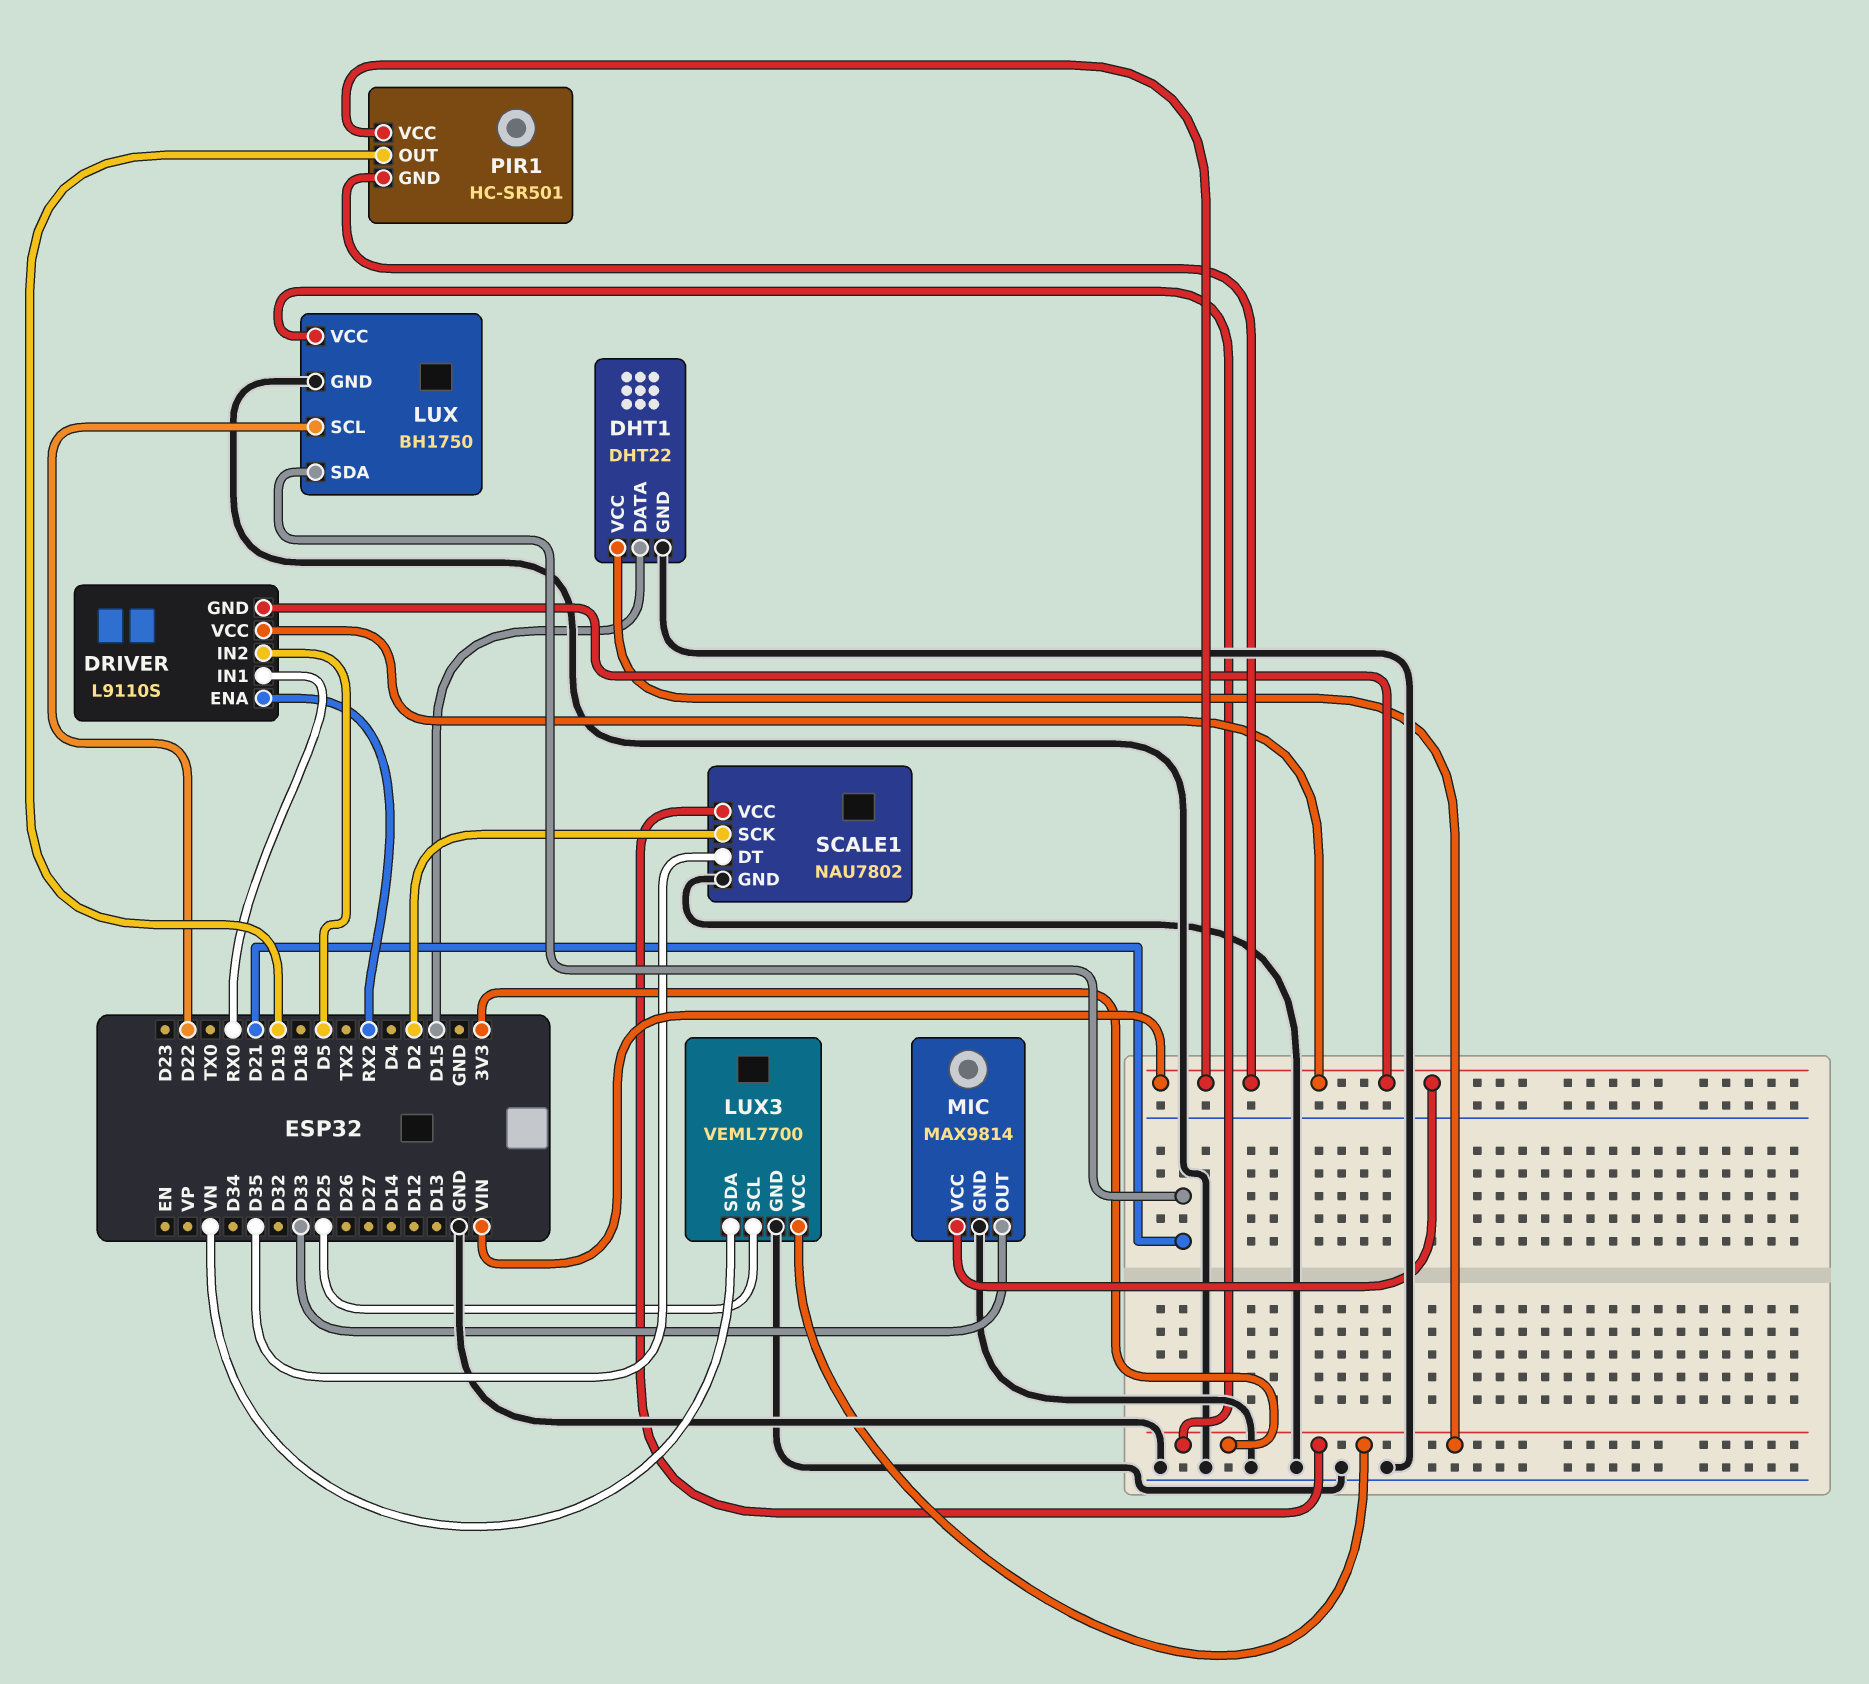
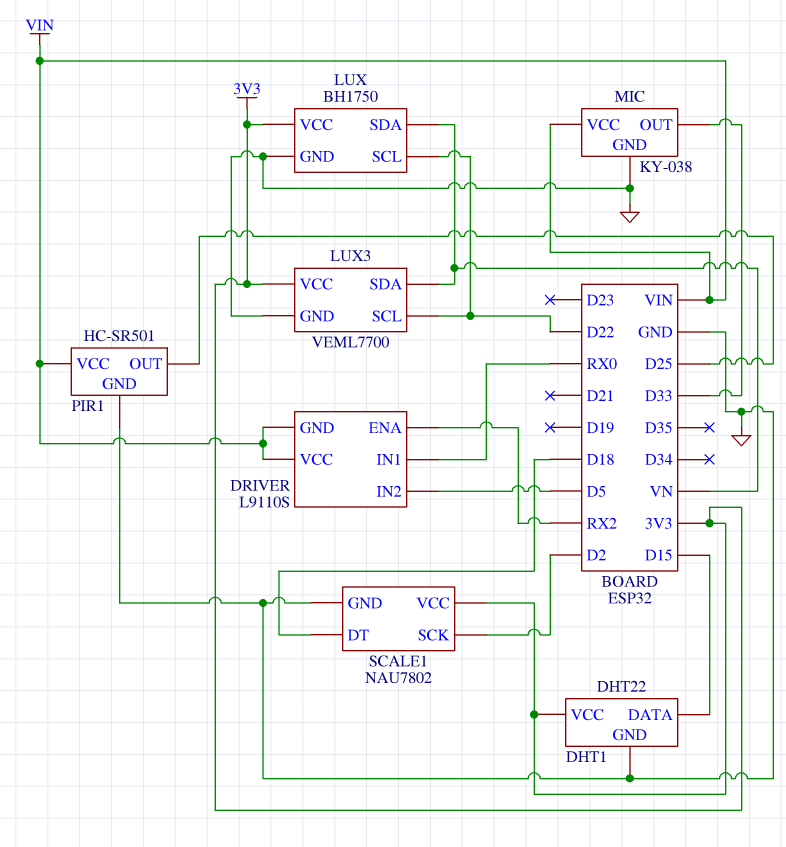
LUX pin SDA: D21 -> VN
LUX3 pin SCL: D25 -> D22
MIC: MAX9814 -> KY-038
PIR1 pin GND: VIN -> GND
PIR1 pin OUT: D19 -> D25
SCALE1 pin DT: D35 -> D18

